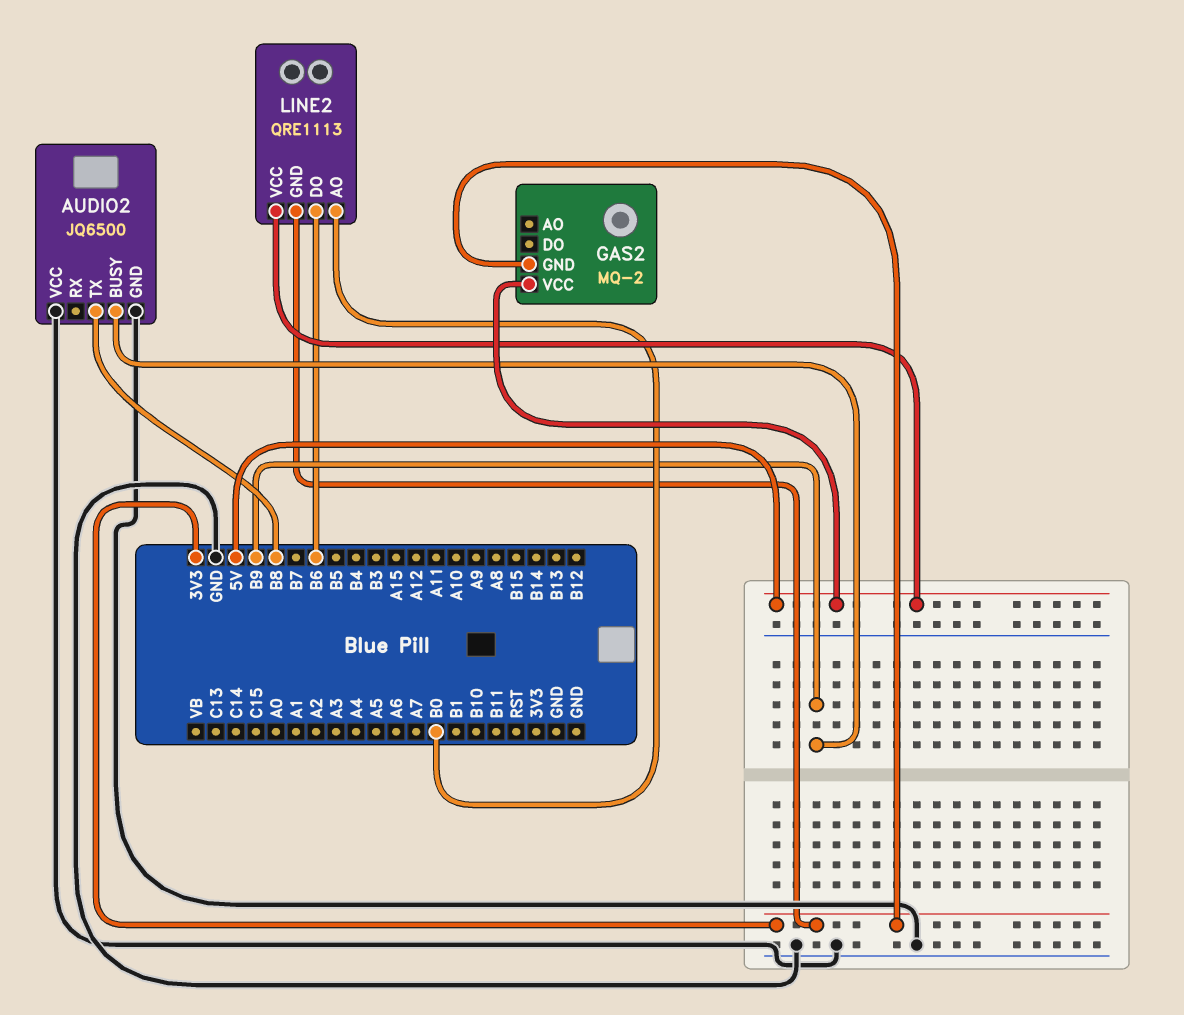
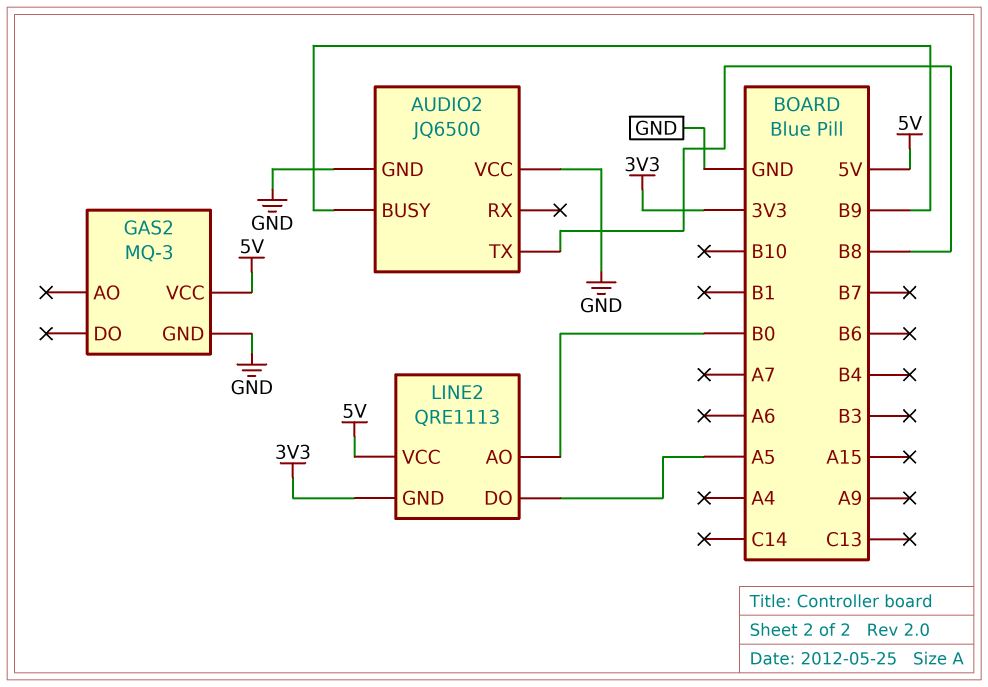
GAS2: MQ-2 -> MQ-3
GAS2 pin GND: 3V3 -> GND
LINE2 pin DO: B6 -> A5

